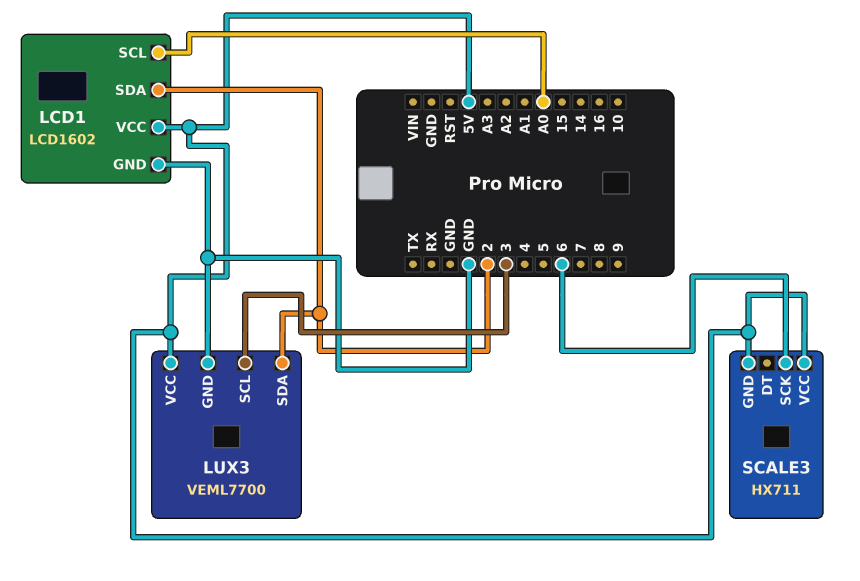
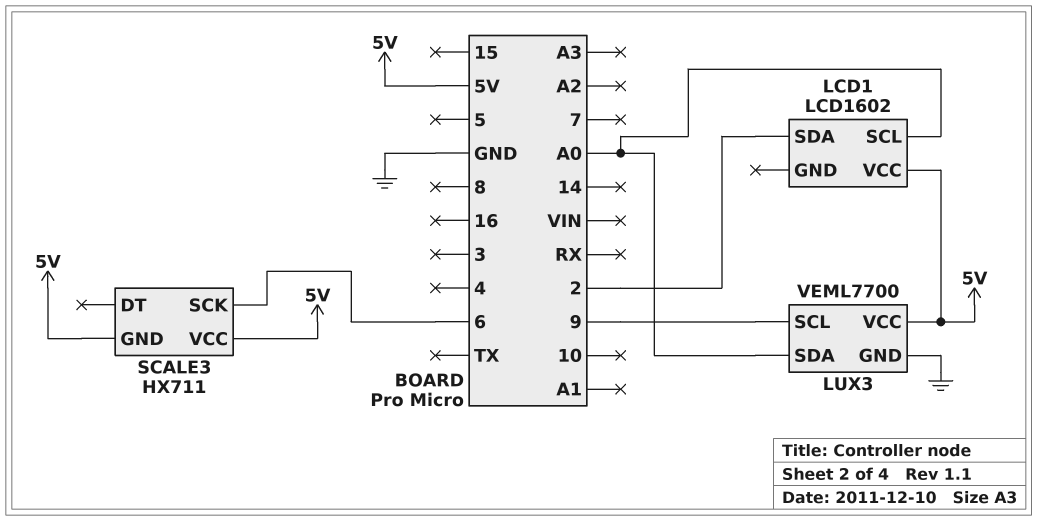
LCD1 pin GND: GND -> none
LUX3 pin SCL: 3 -> 9
LUX3 pin SDA: 2 -> A0

